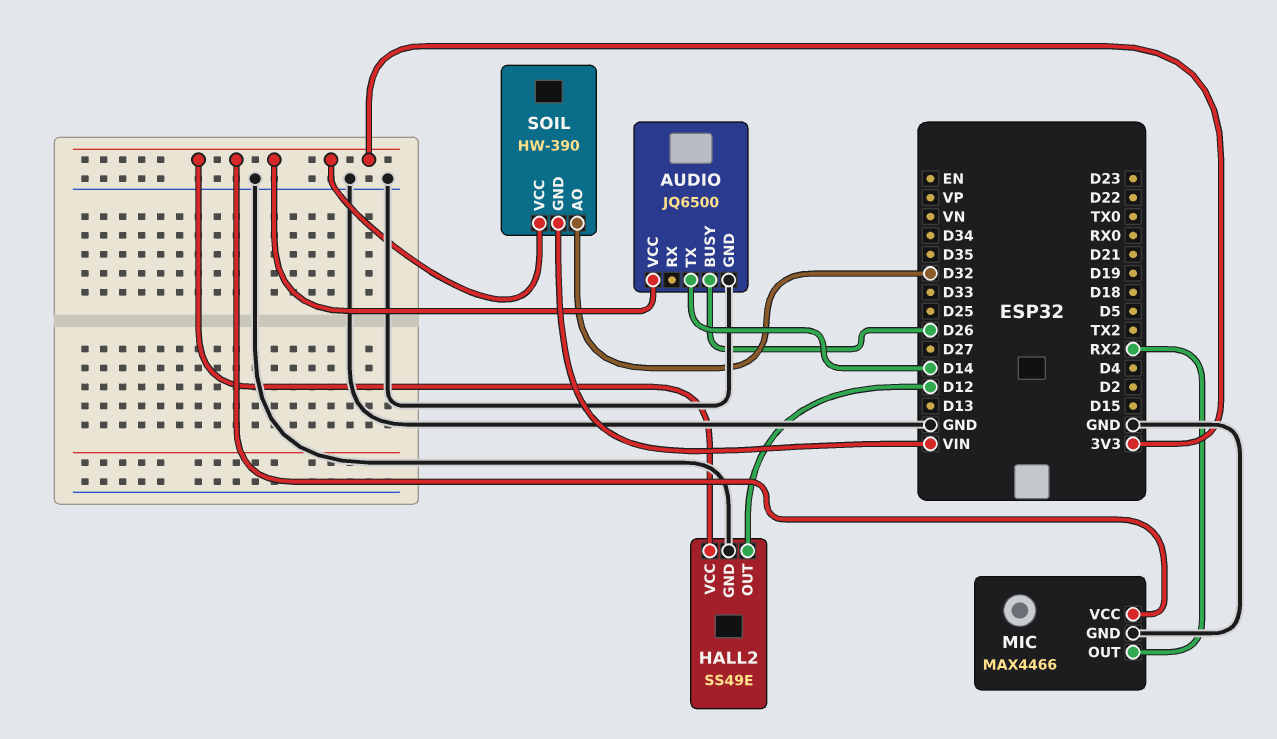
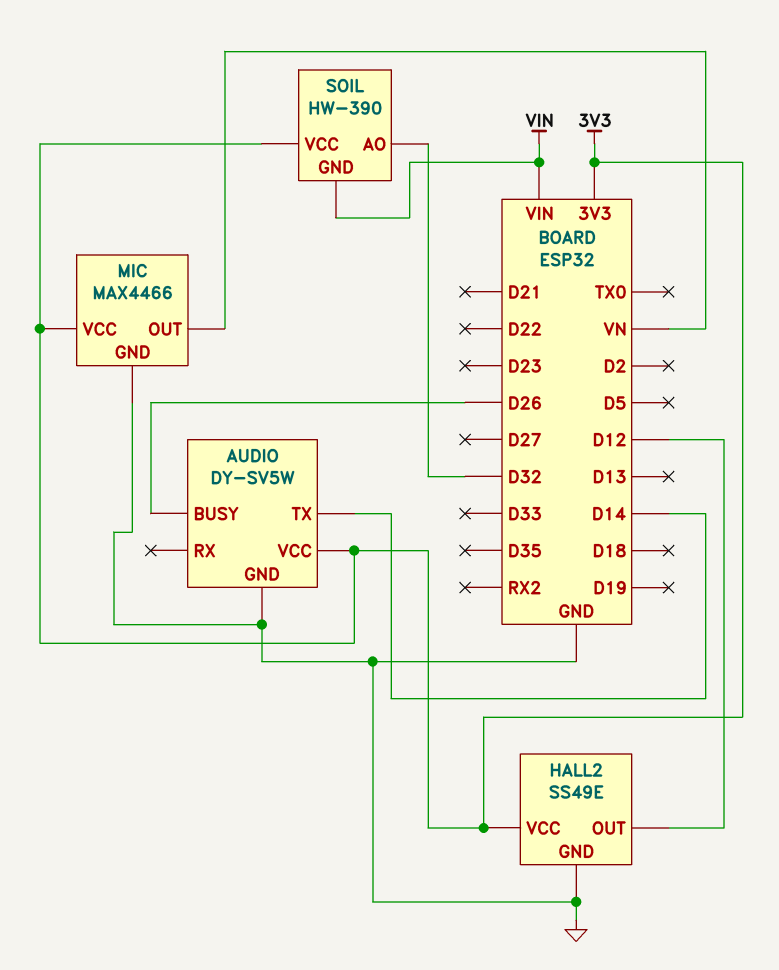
AUDIO: JQ6500 -> DY-SV5W
MIC pin OUT: RX2 -> VN

